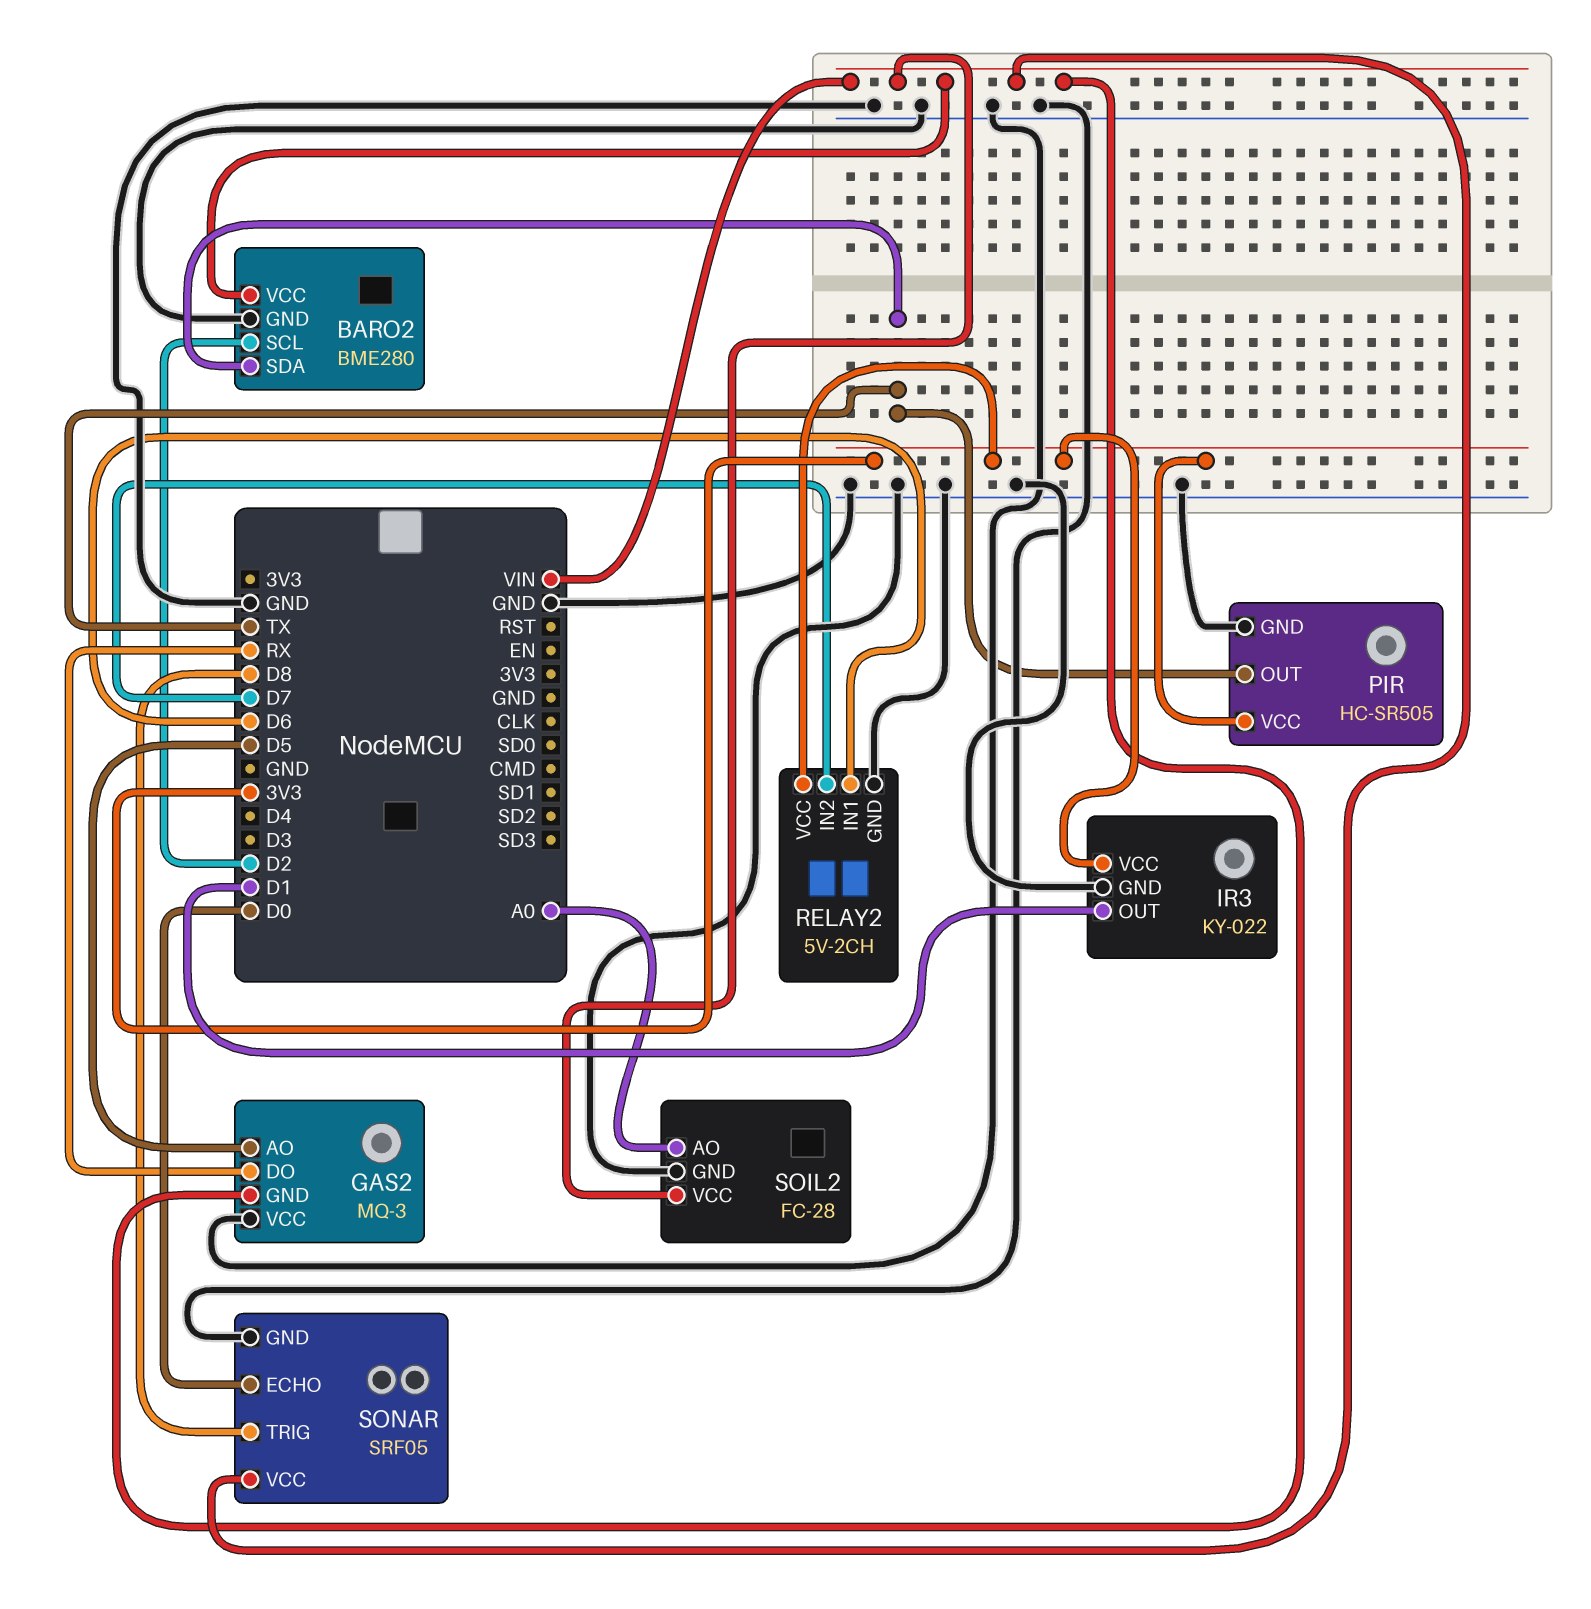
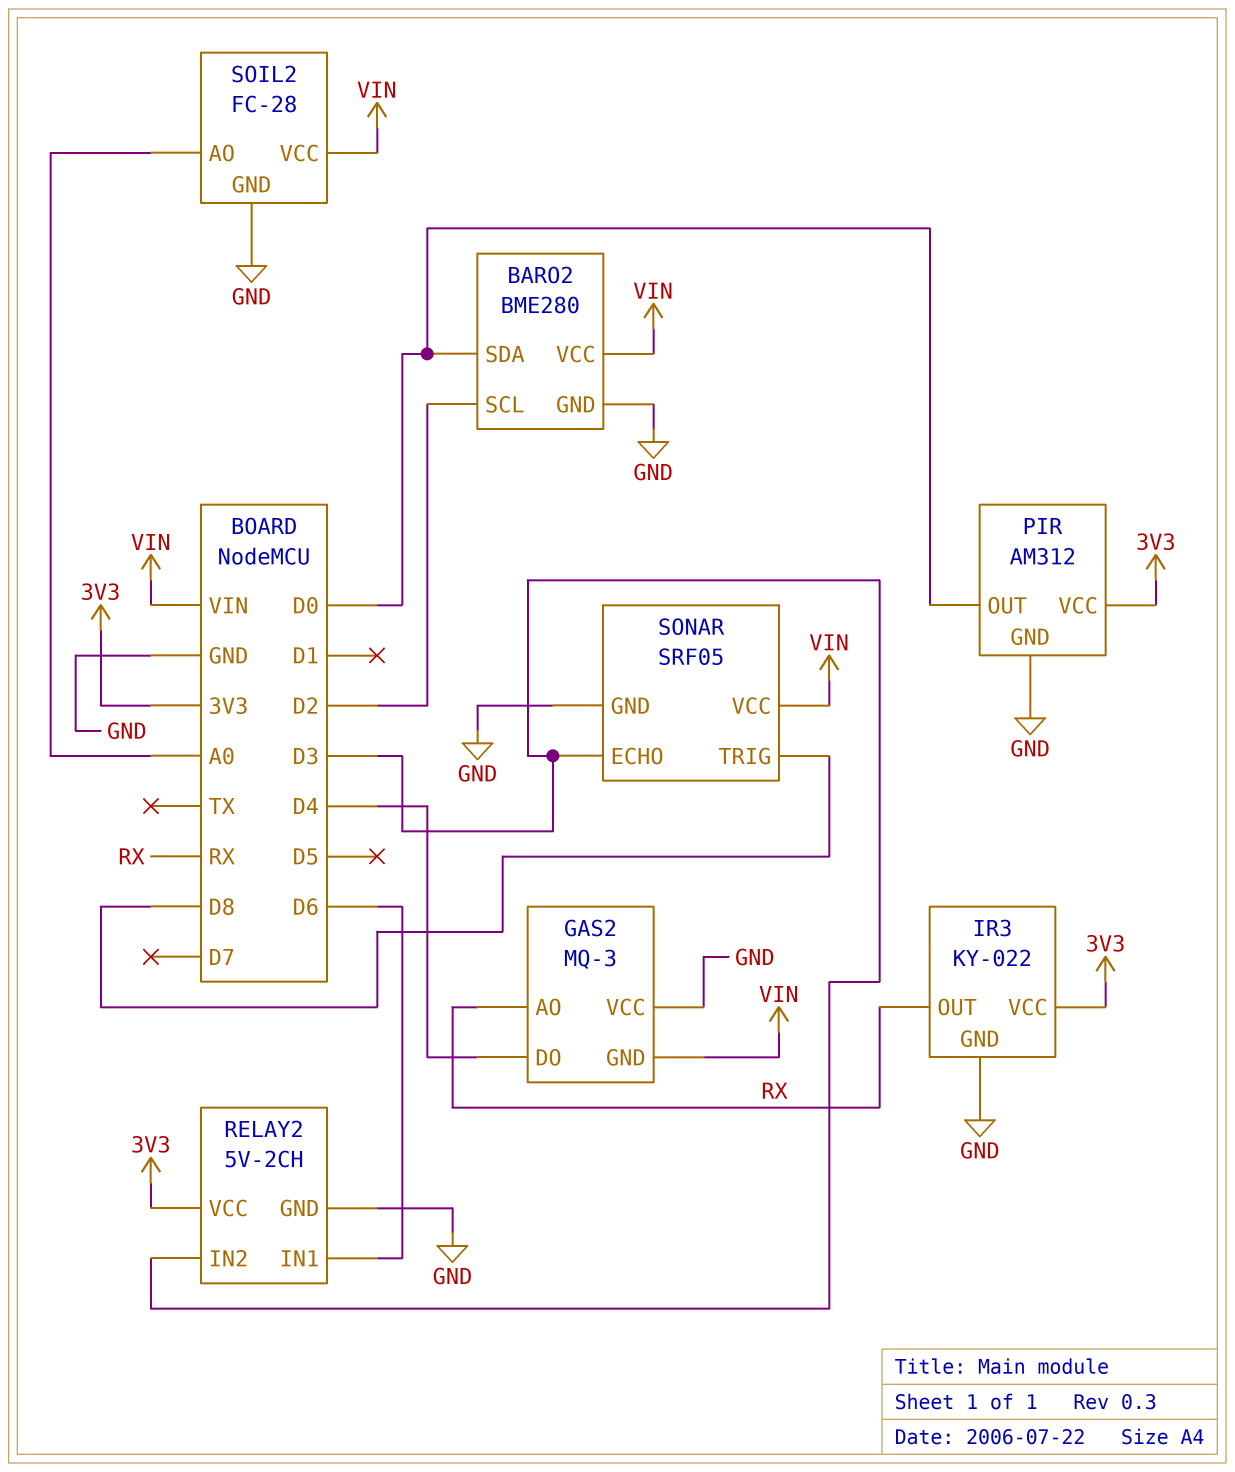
BARO2 pin SDA: TX -> D0
GAS2 pin AO: D5 -> RX
GAS2 pin DO: RX -> D4
IR3 pin OUT: D1 -> RX
PIR: HC-SR505 -> AM312
PIR pin OUT: TX -> D0
RELAY2 pin IN2: D7 -> D3
SONAR pin ECHO: D0 -> D3

